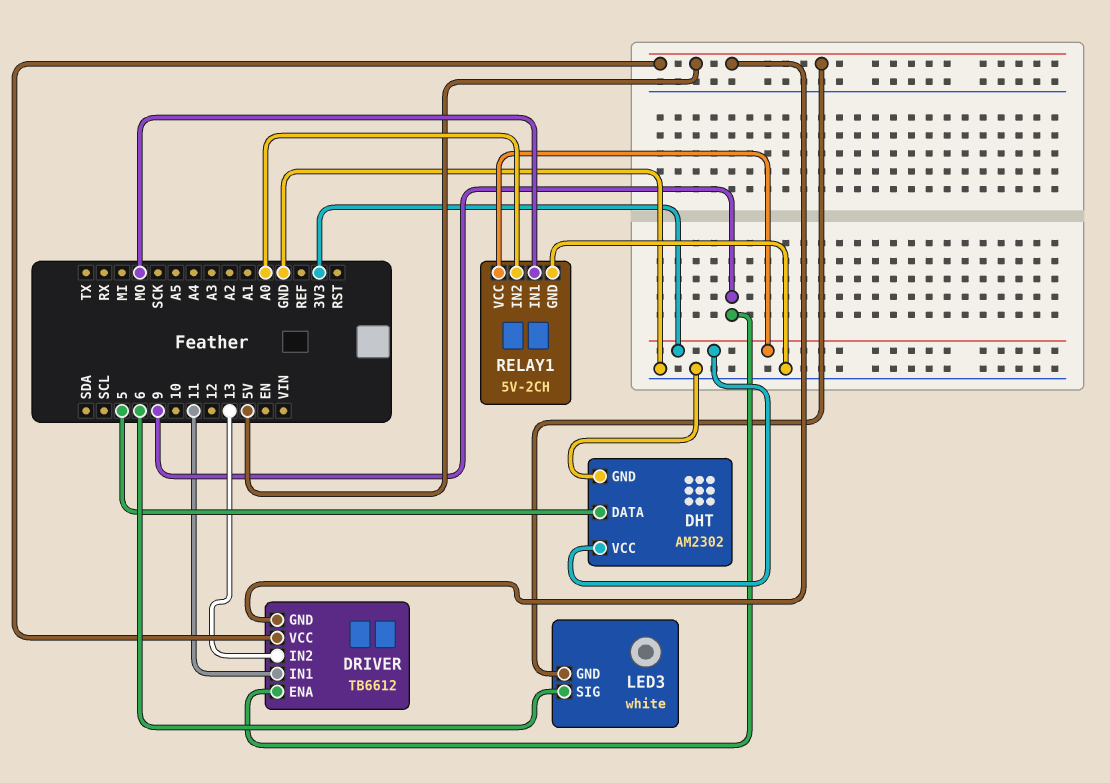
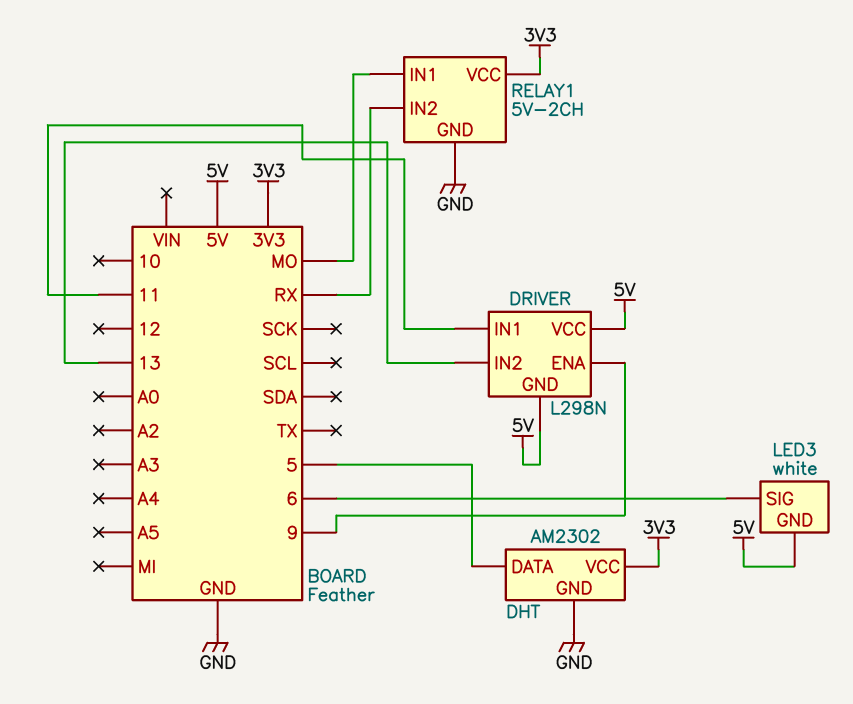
DRIVER: TB6612 -> L298N
RELAY1 pin IN2: A0 -> RX

